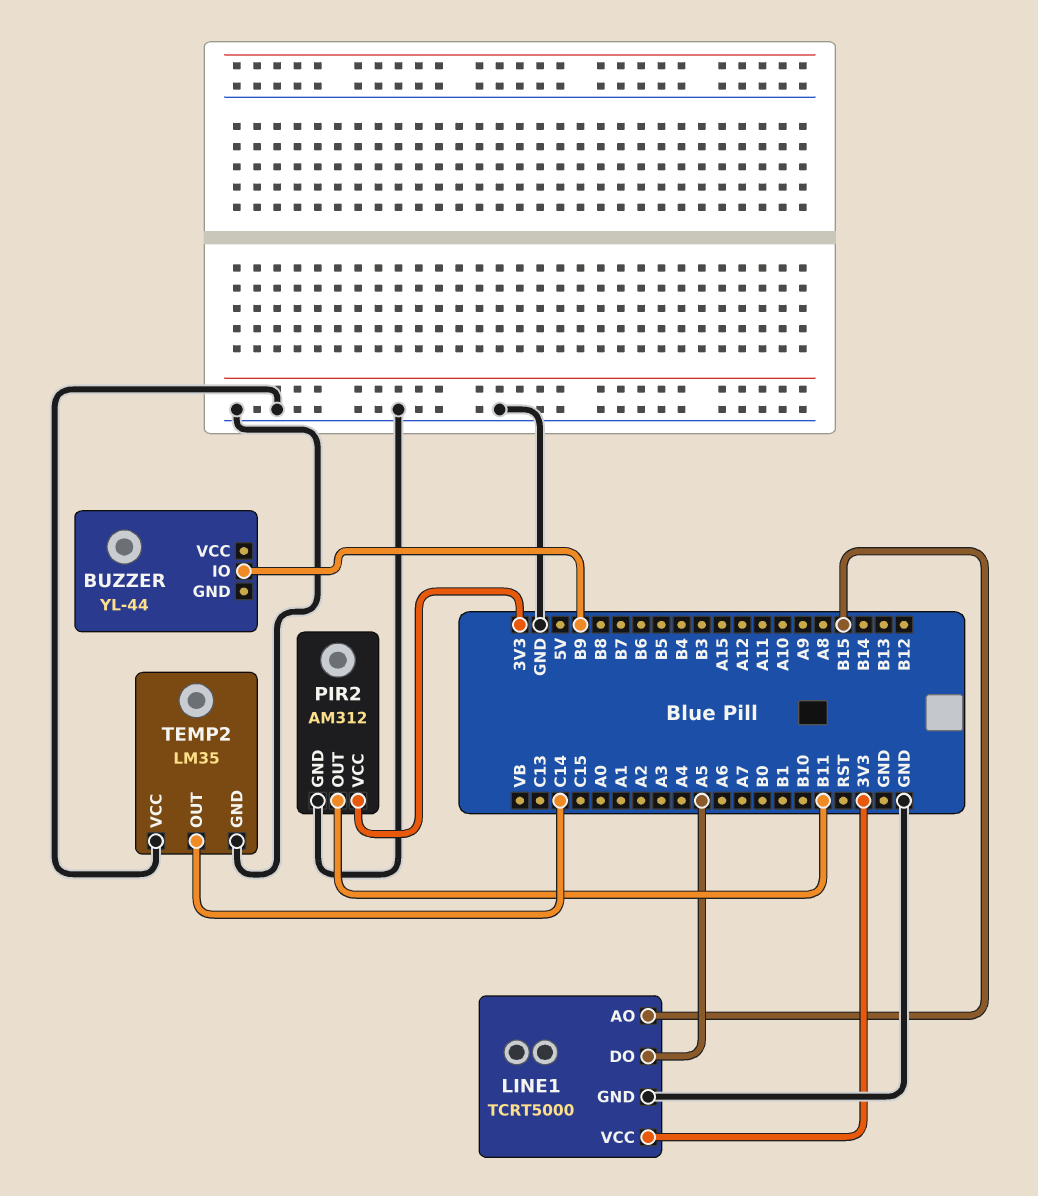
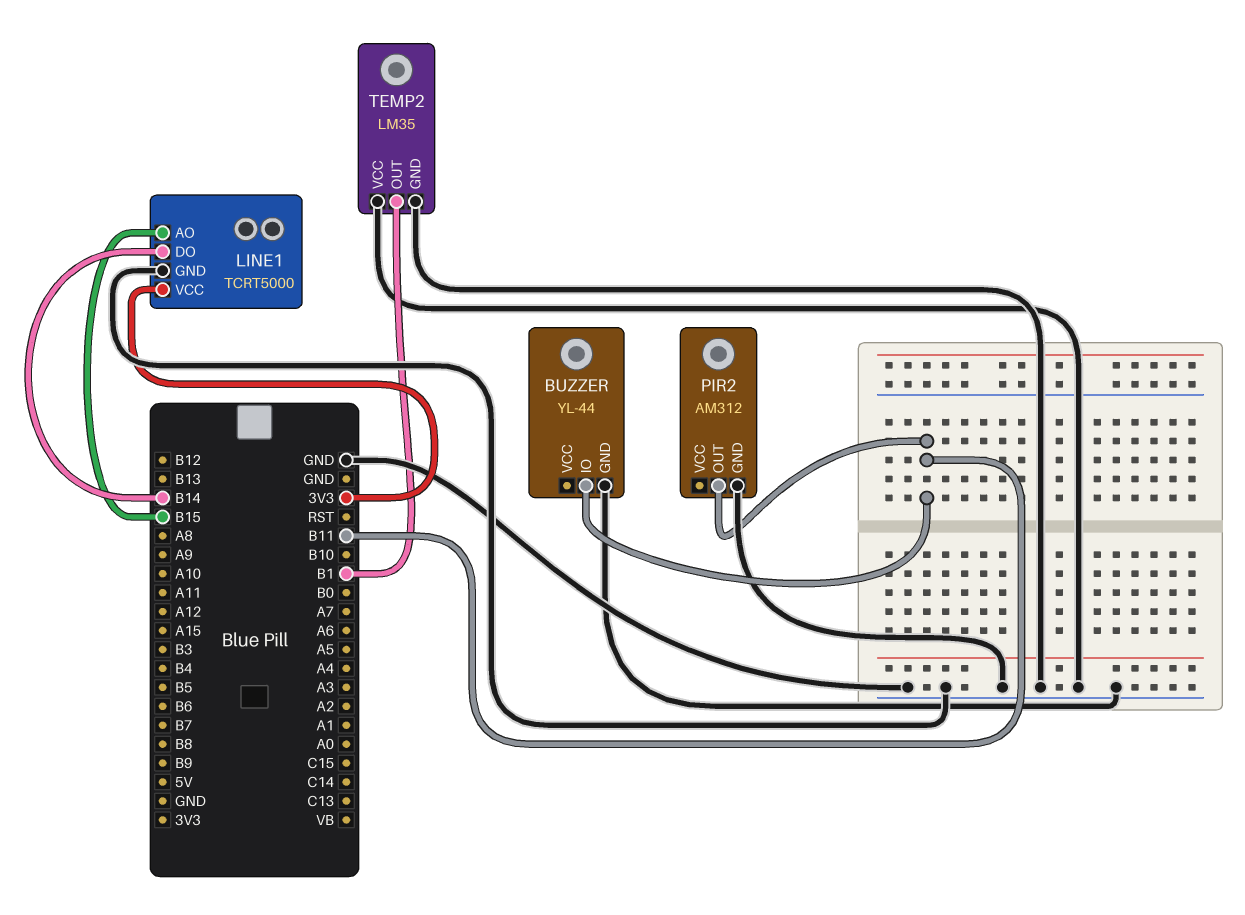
BUZZER pin GND: none -> GND
BUZZER pin IO: B9 -> B11
LINE1 pin DO: A5 -> B14
PIR2 pin VCC: 3V3 -> none
TEMP2 pin OUT: C14 -> B1

